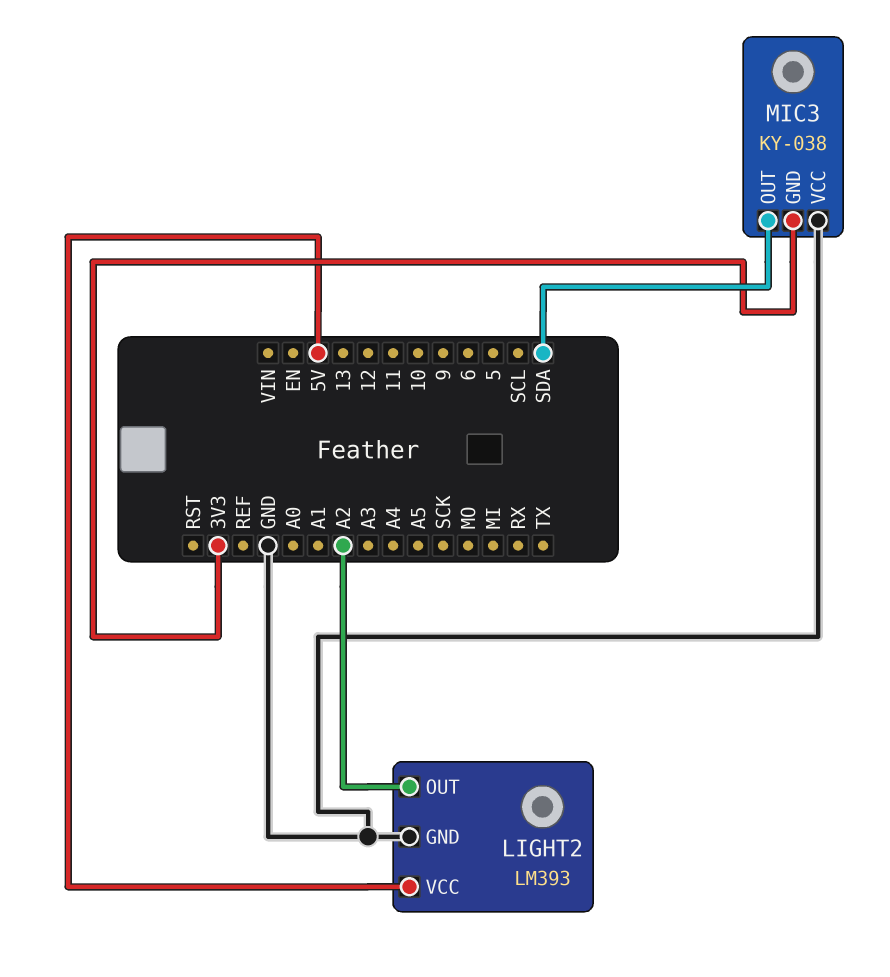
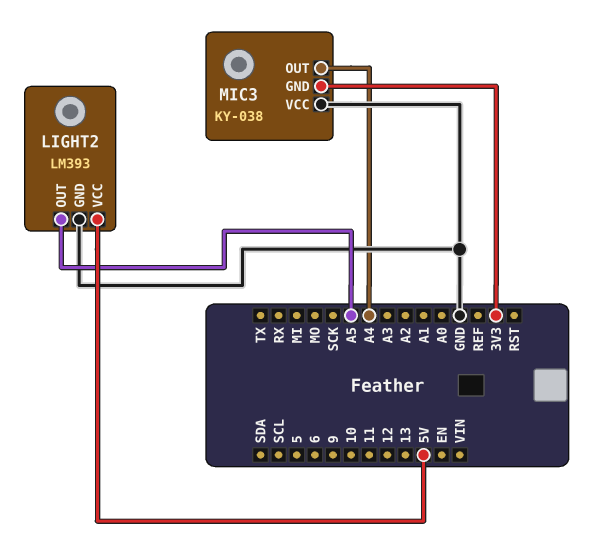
LIGHT2 pin OUT: A2 -> A5
MIC3 pin OUT: SDA -> A4

